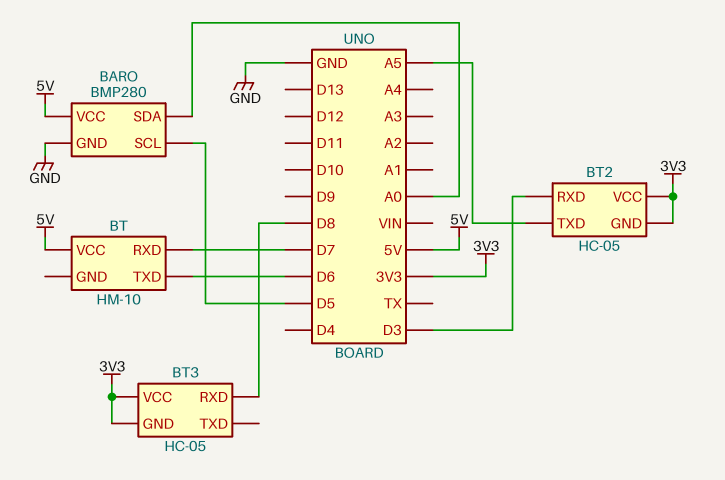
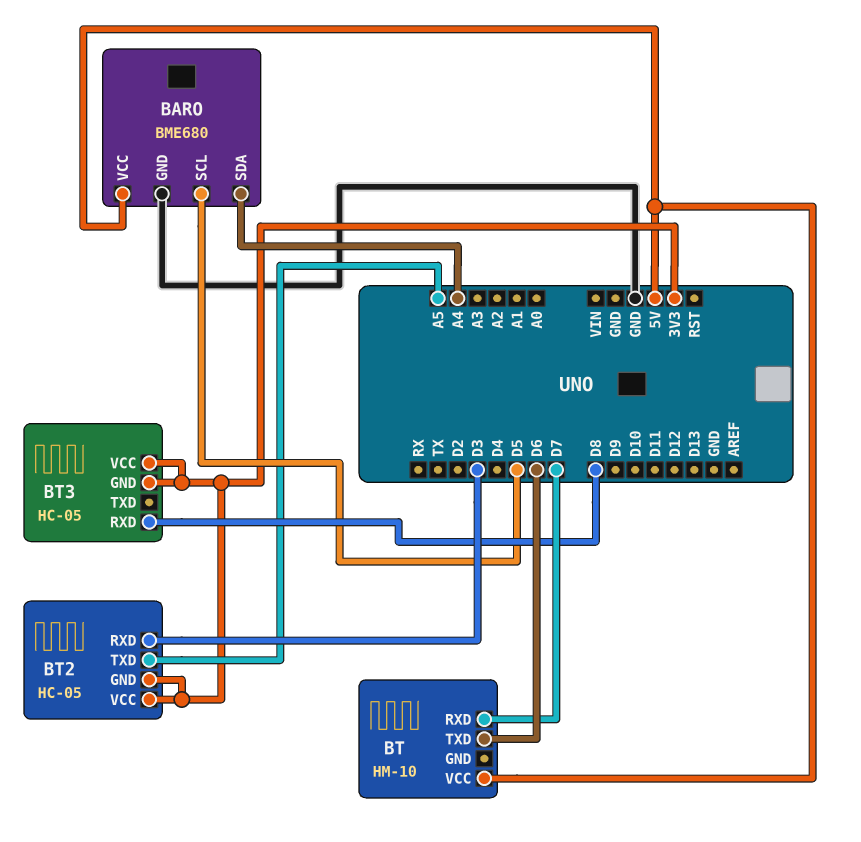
BARO: BMP280 -> BME680
BARO pin SDA: A0 -> A4

